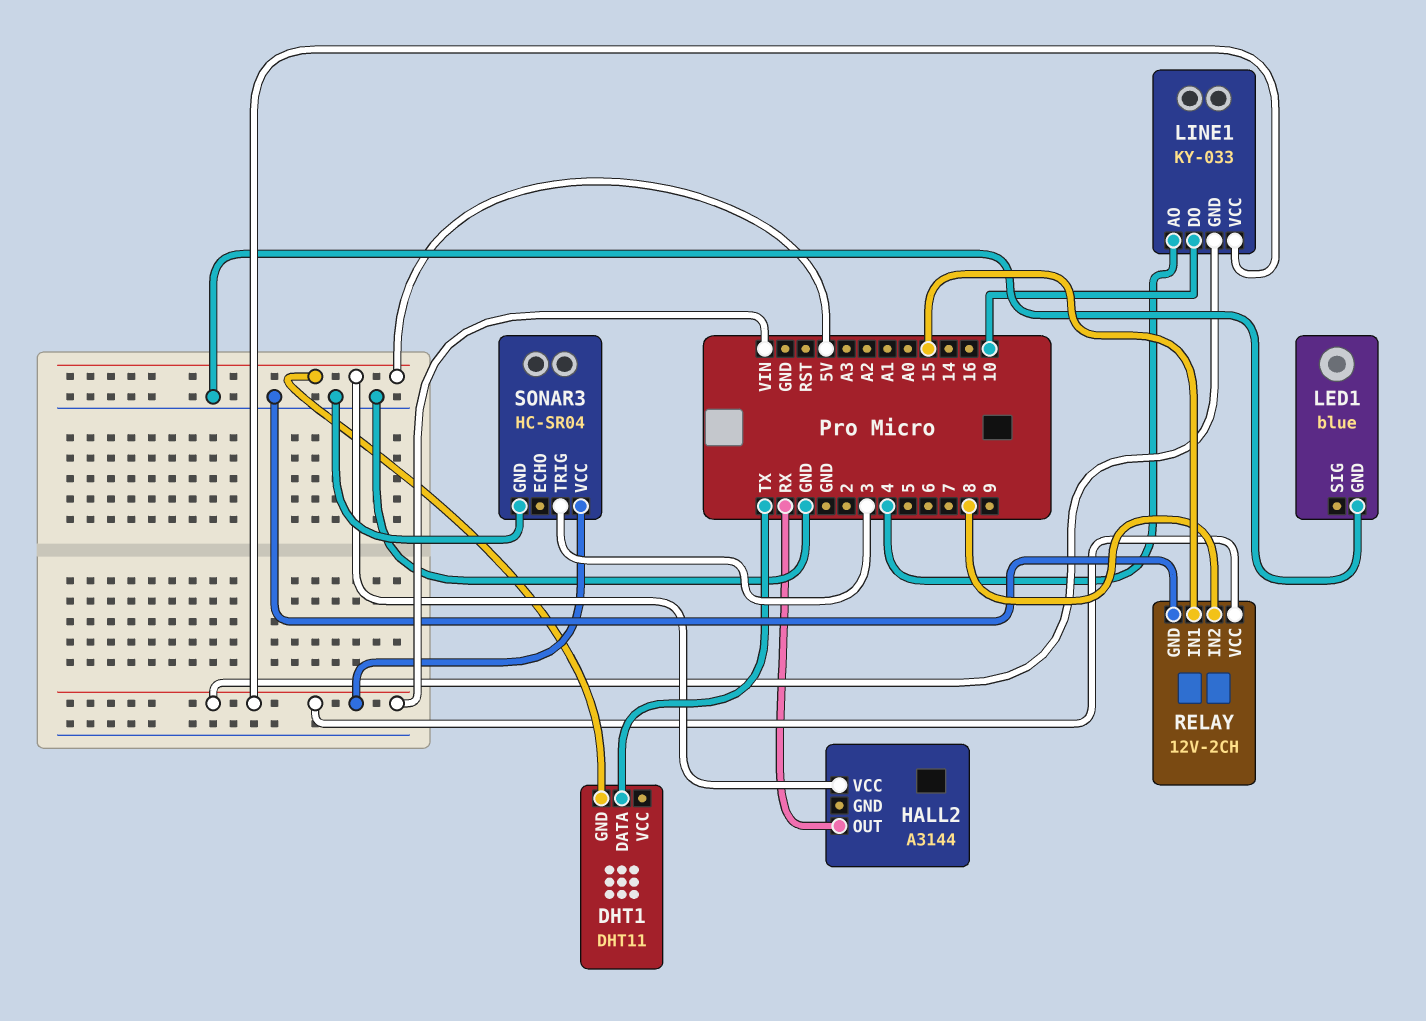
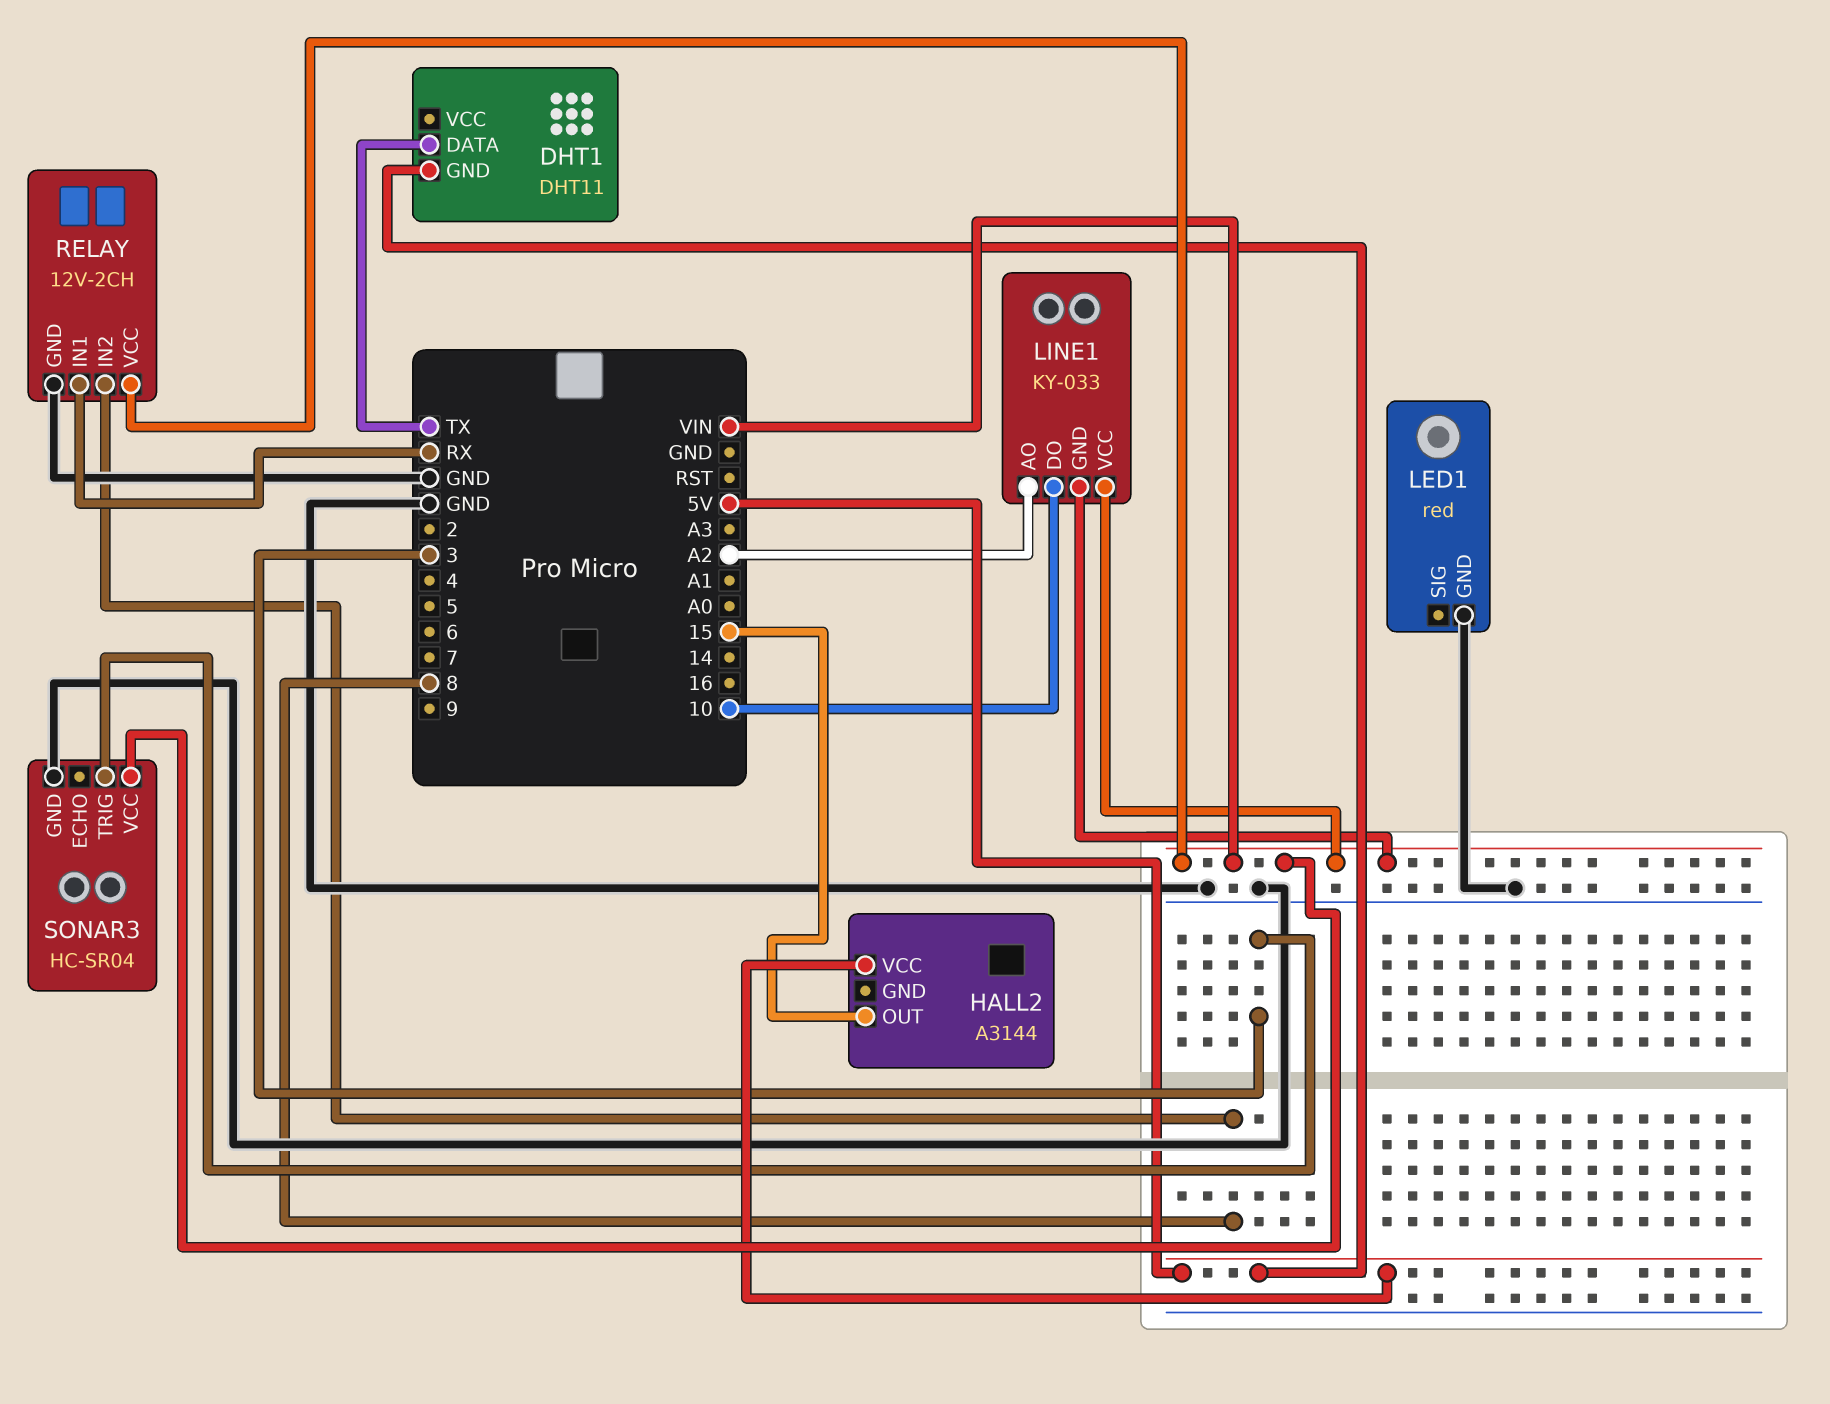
HALL2 pin OUT: RX -> 15
LED1: blue -> red
LINE1 pin AO: 4 -> A2
RELAY pin IN1: 15 -> RX

